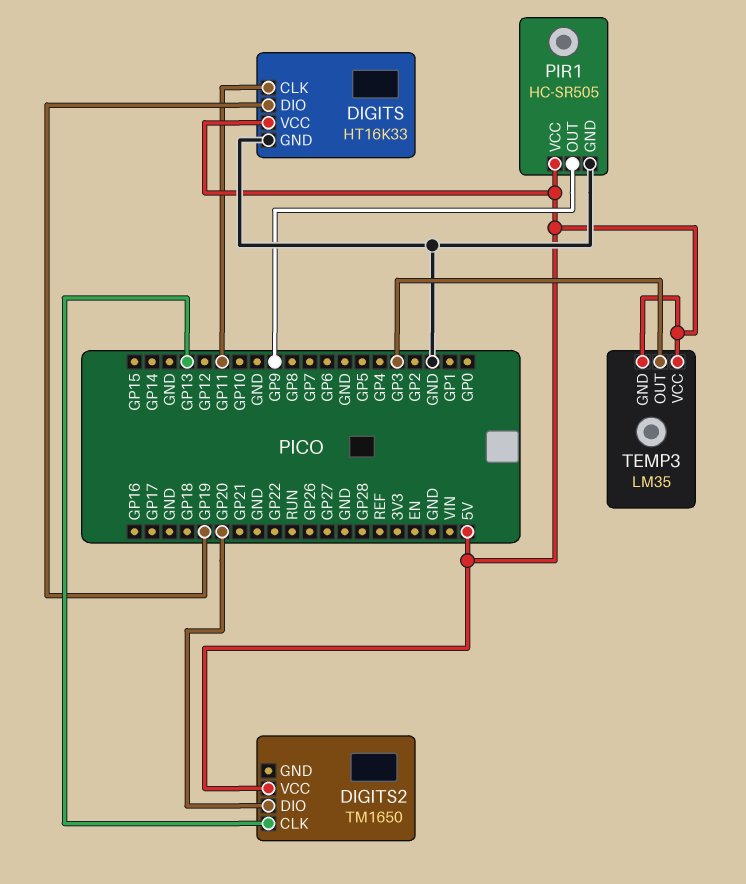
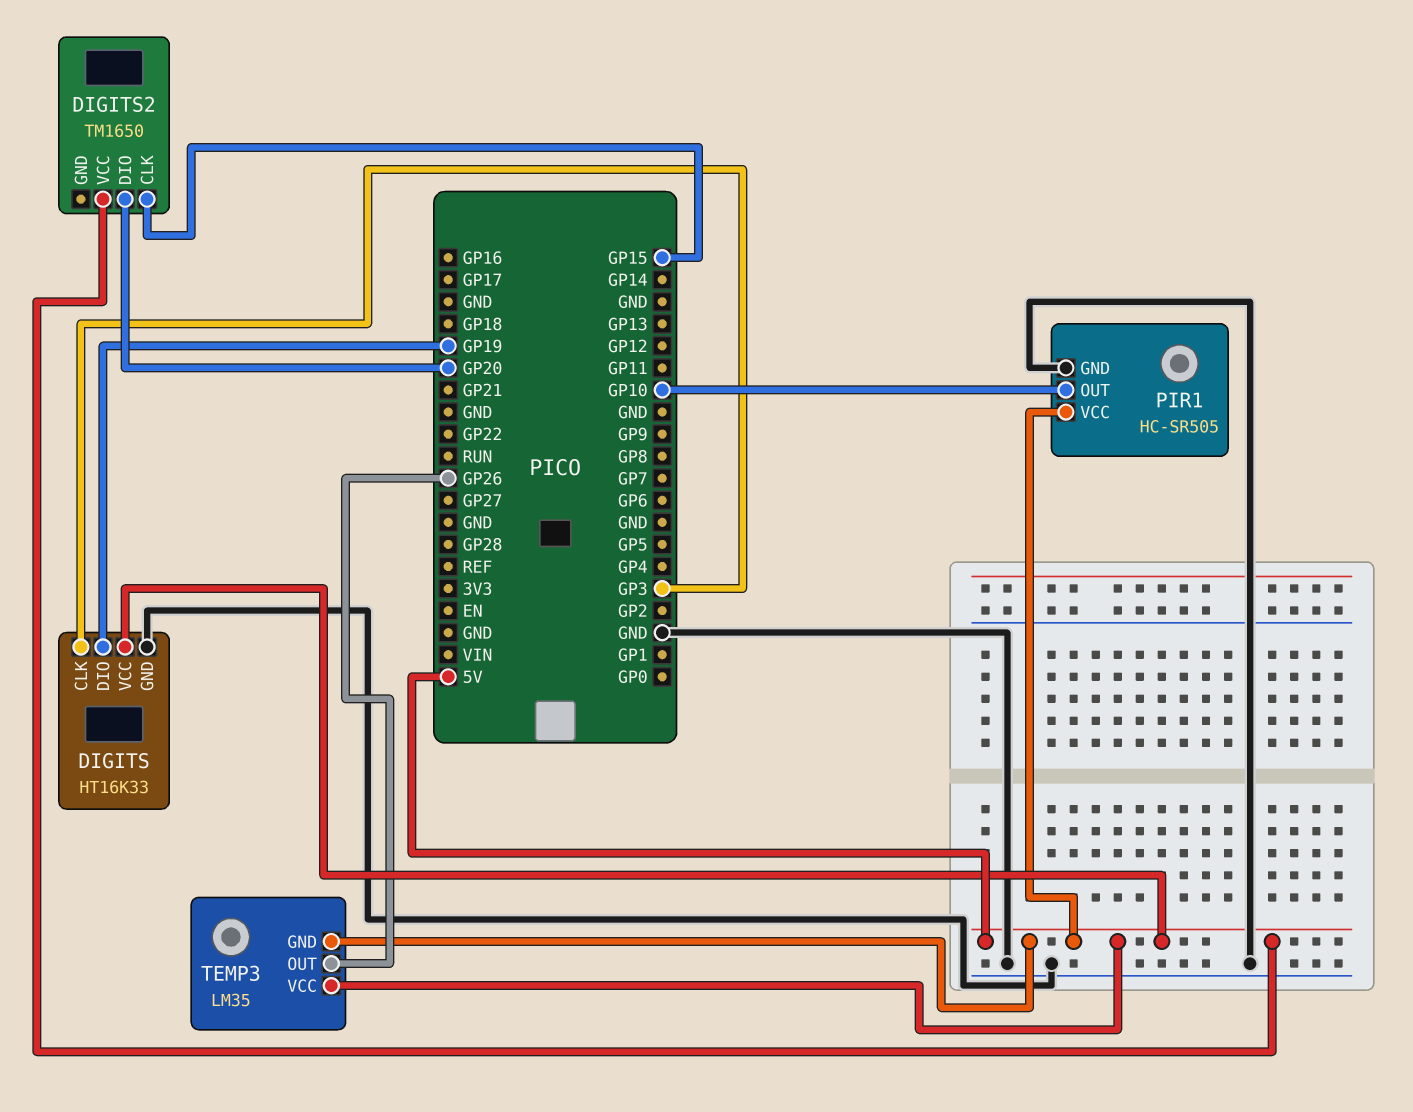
DIGITS pin CLK: GP11 -> GP3
DIGITS2 pin CLK: GP13 -> GP15
PIR1 pin OUT: GP9 -> GP10
TEMP3 pin OUT: GP3 -> GP26

